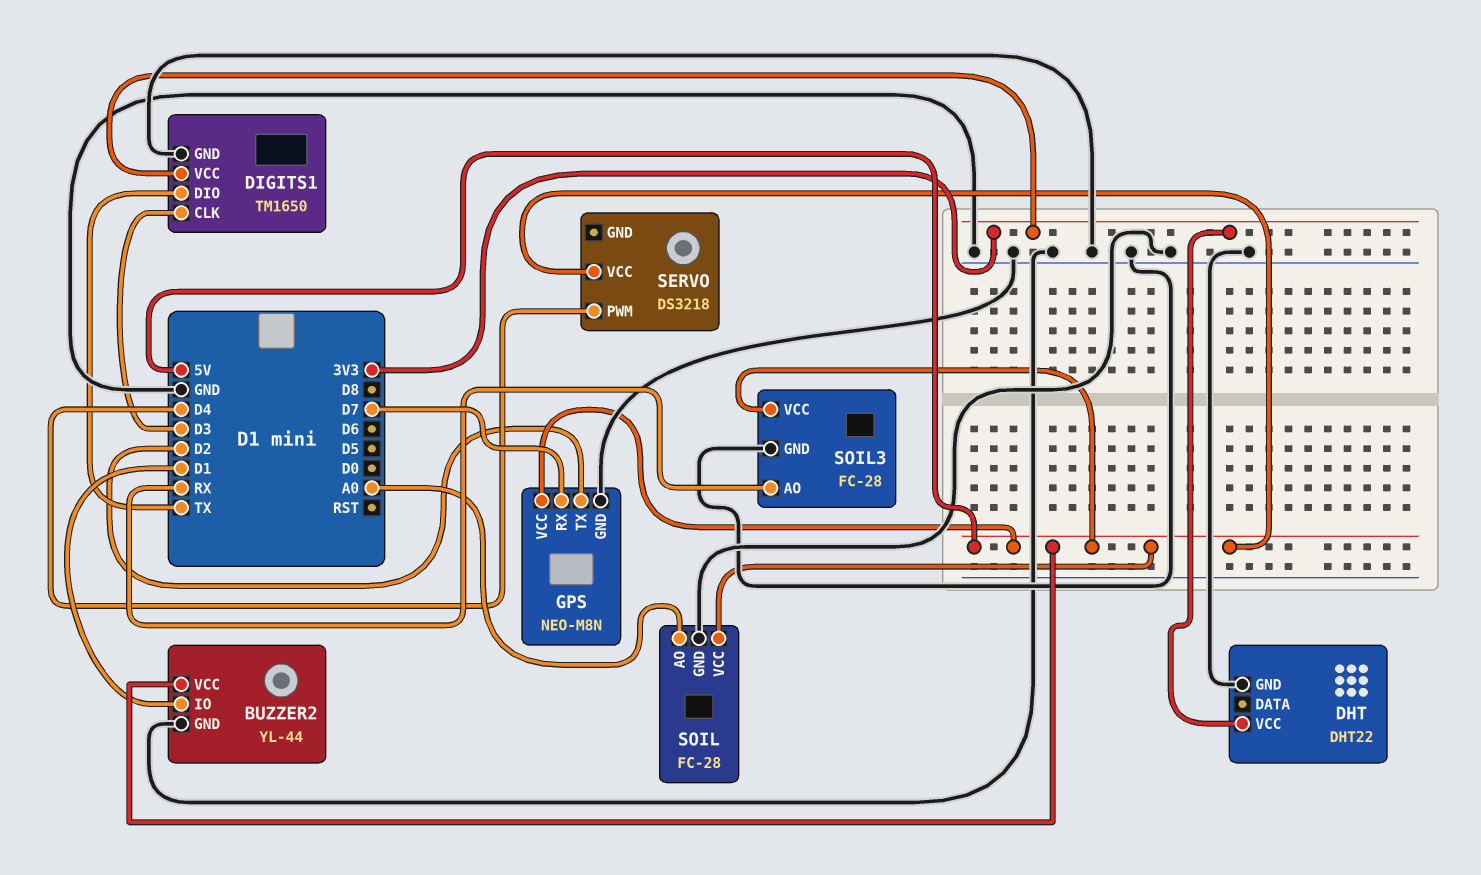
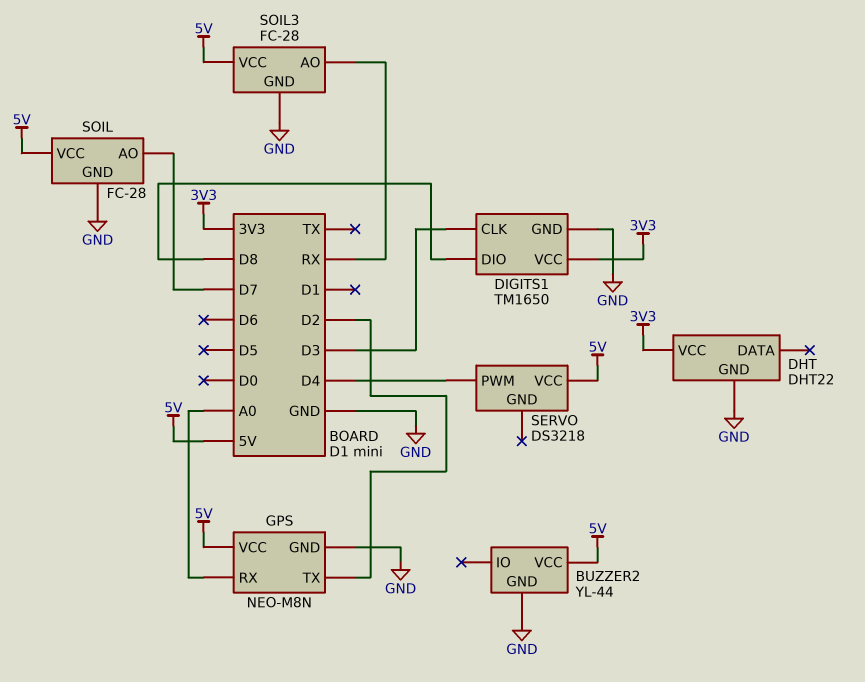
BUZZER2 pin IO: D1 -> none
DIGITS1 pin DIO: TX -> D8
GPS pin RX: D7 -> A0
SOIL pin AO: A0 -> D7

